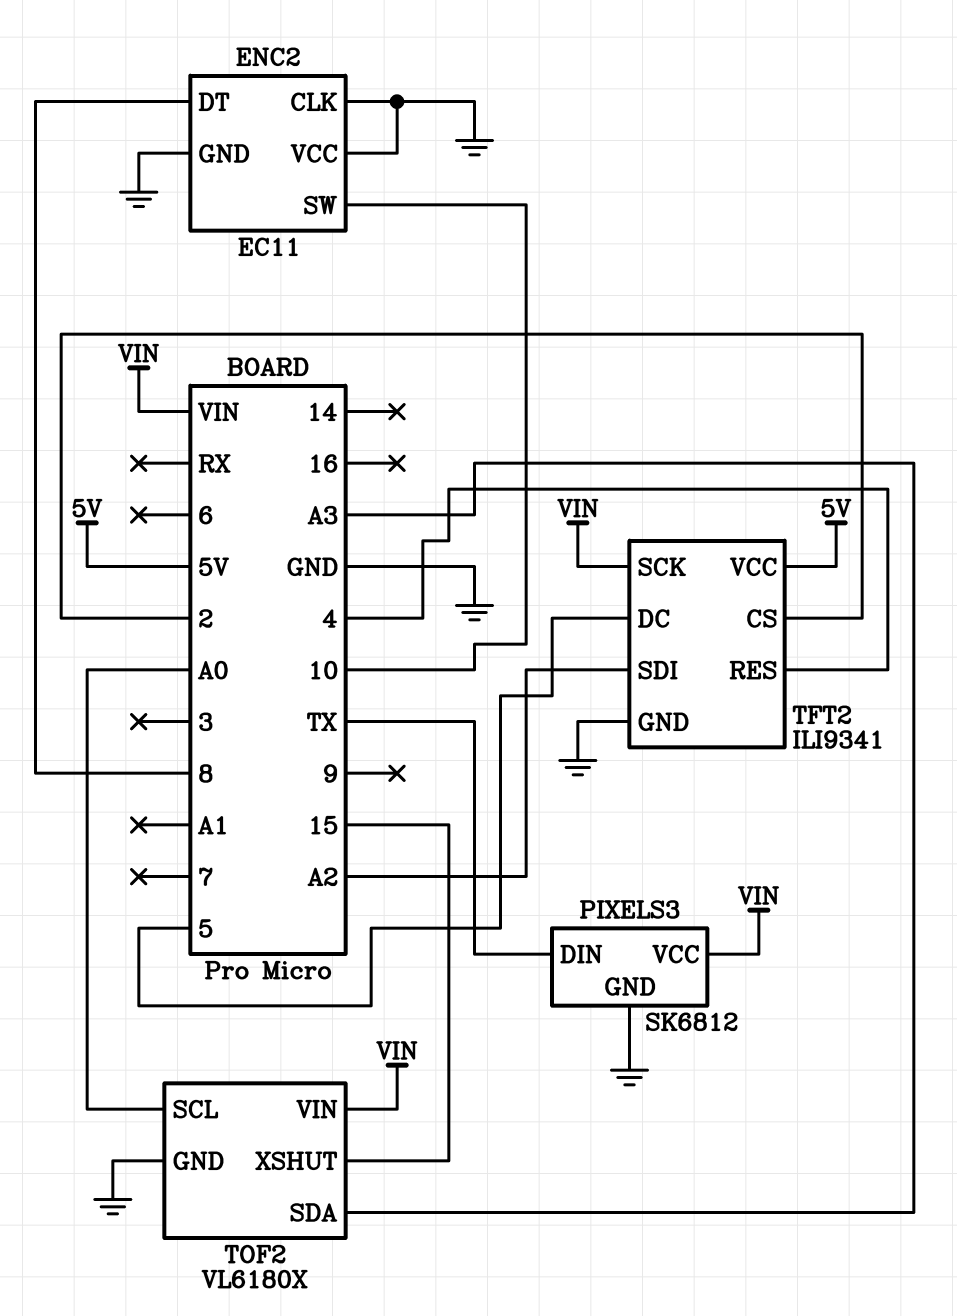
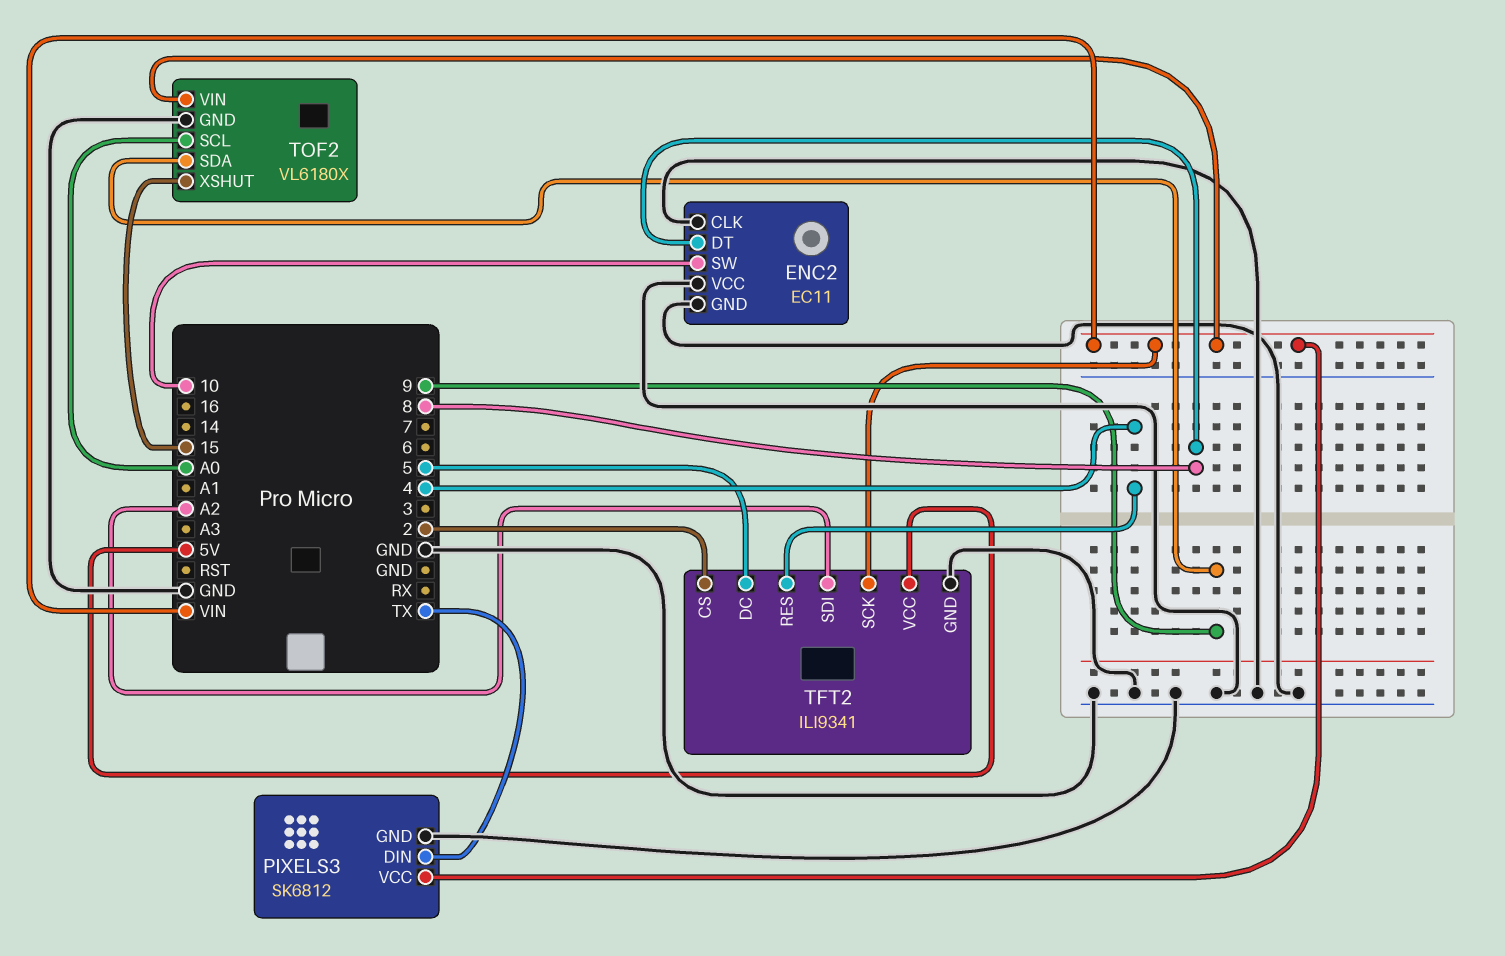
TOF2 pin SDA: A3 -> 9

